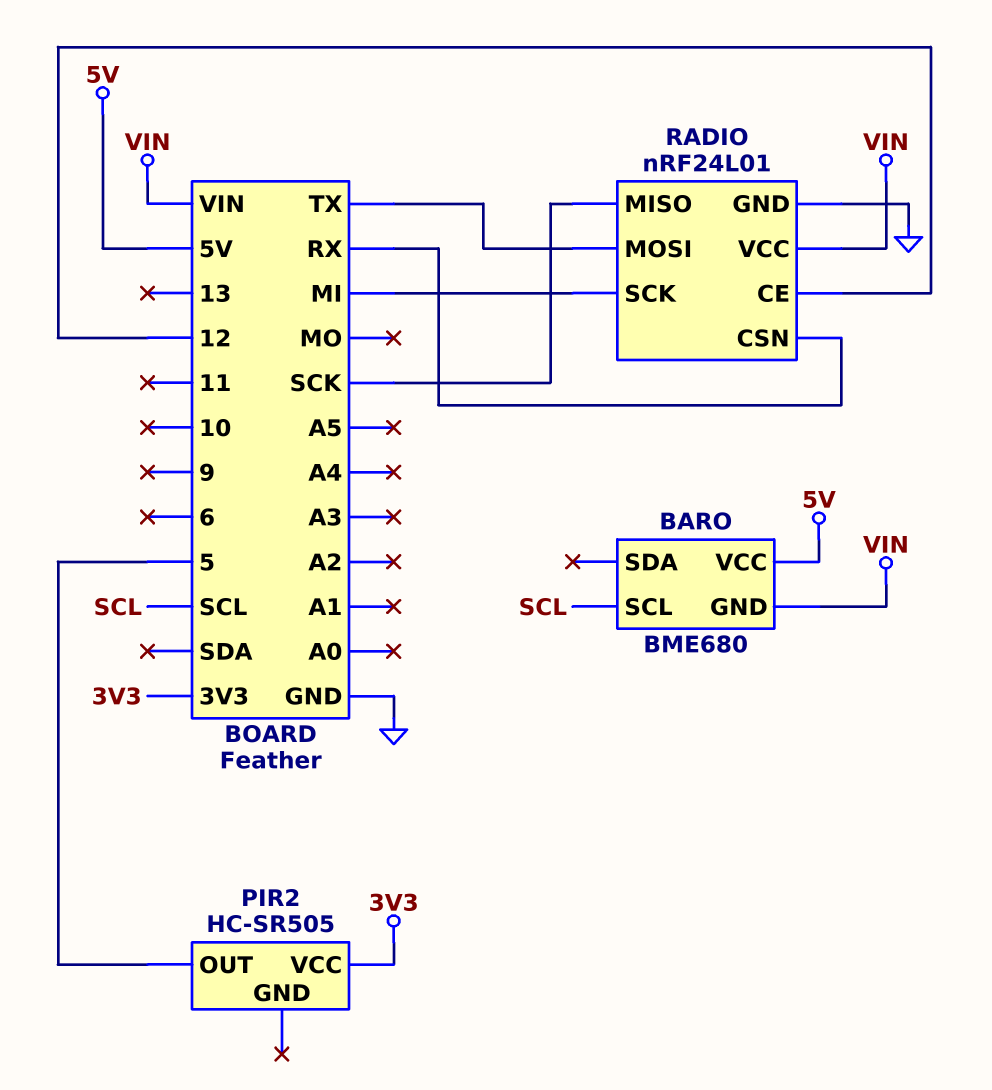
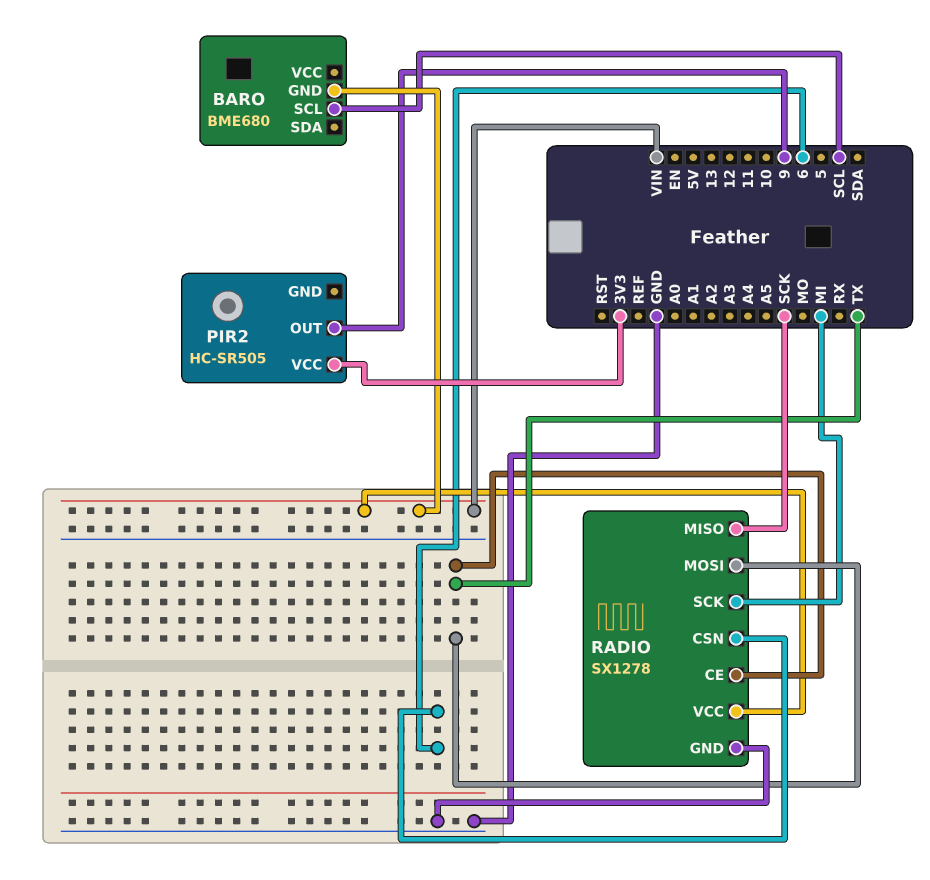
BARO pin VCC: 5V -> none
PIR2 pin OUT: 5 -> 9
RADIO: nRF24L01 -> SX1278
RADIO pin CE: 12 -> TX
RADIO pin CSN: RX -> 6

